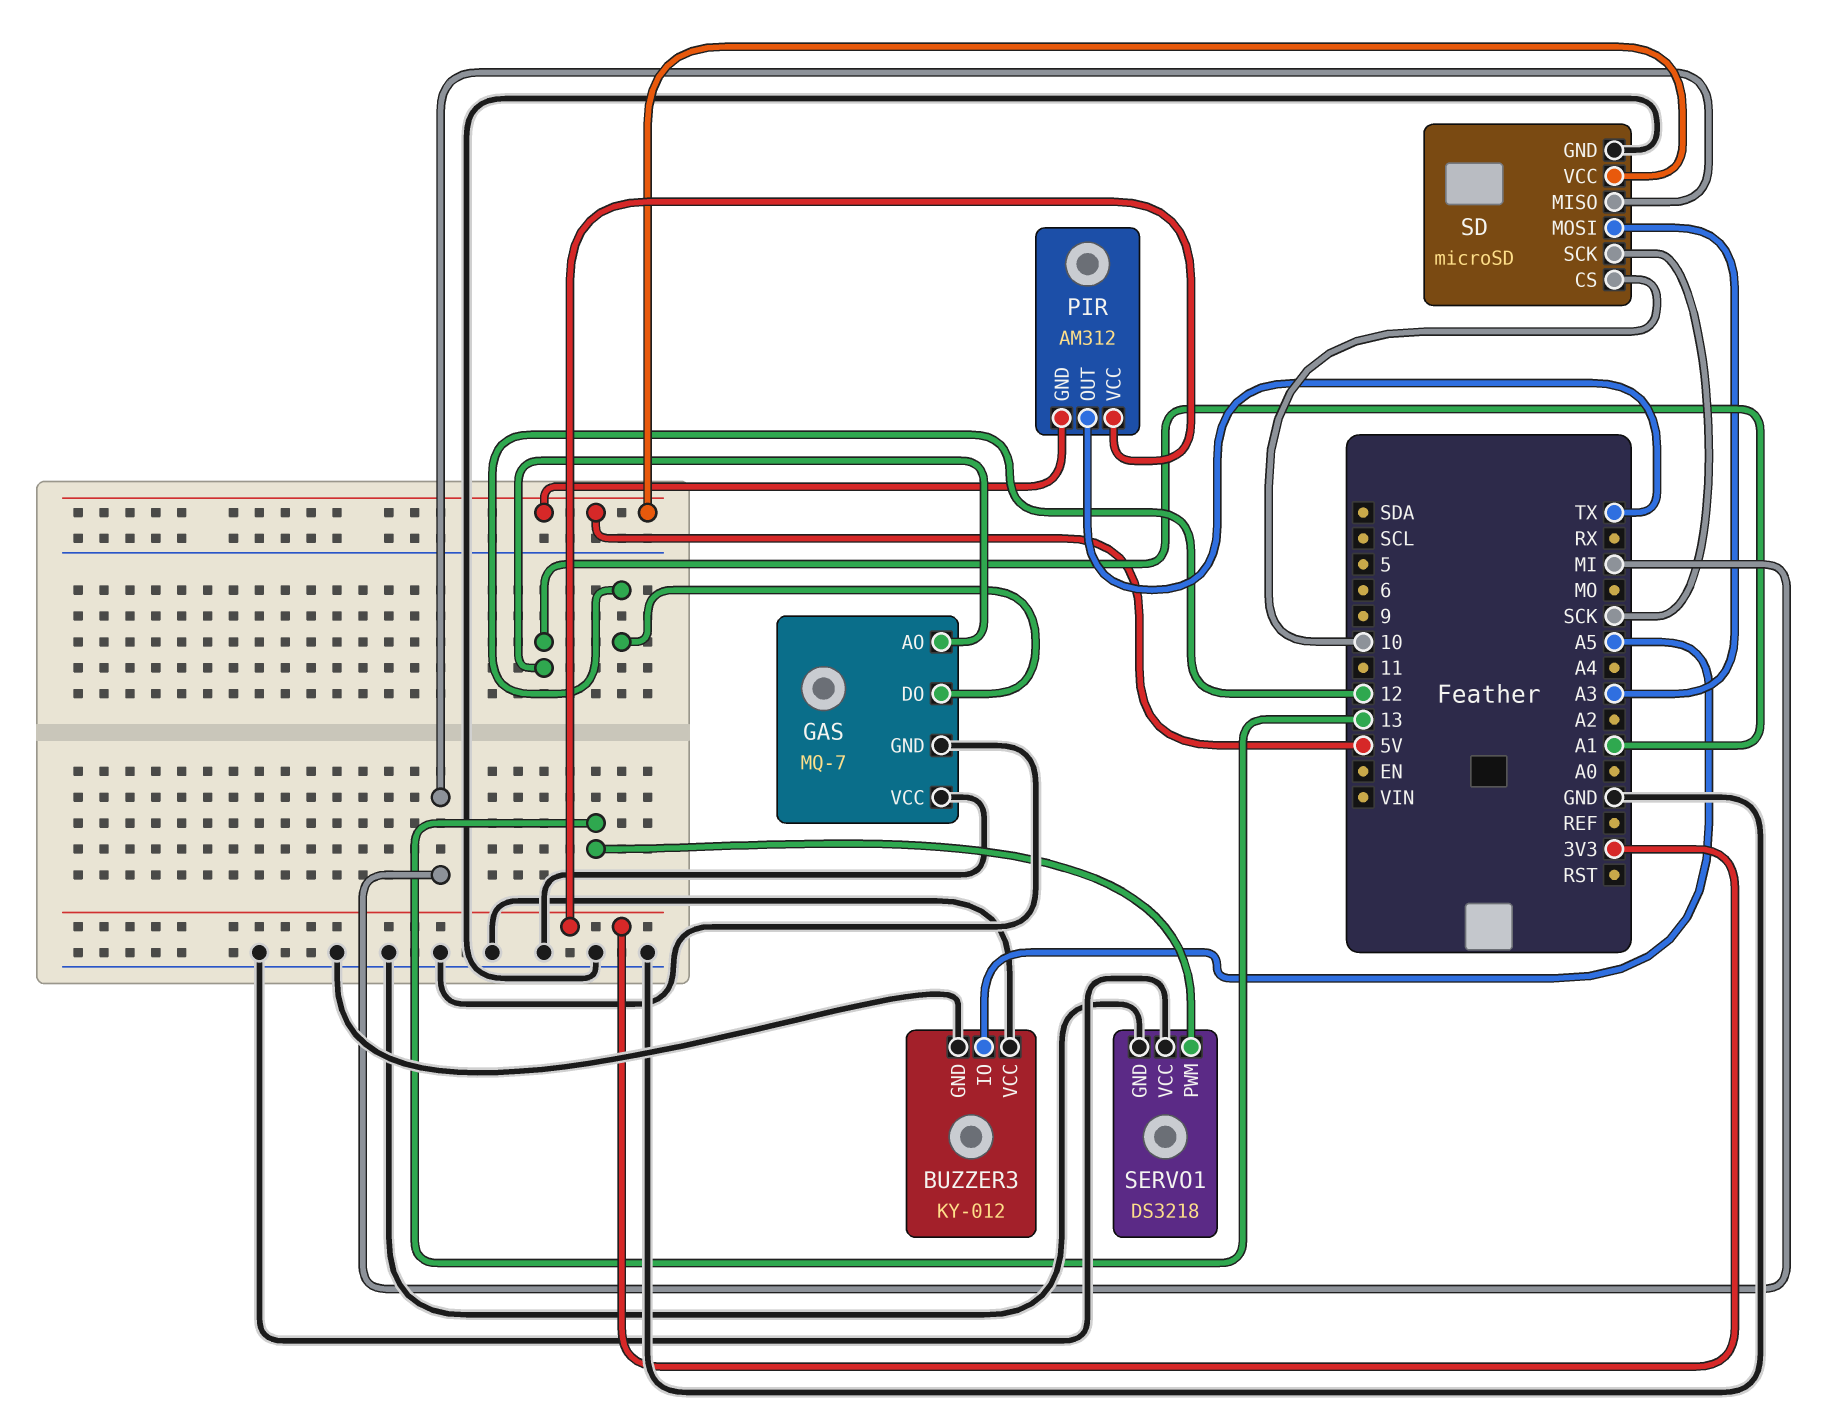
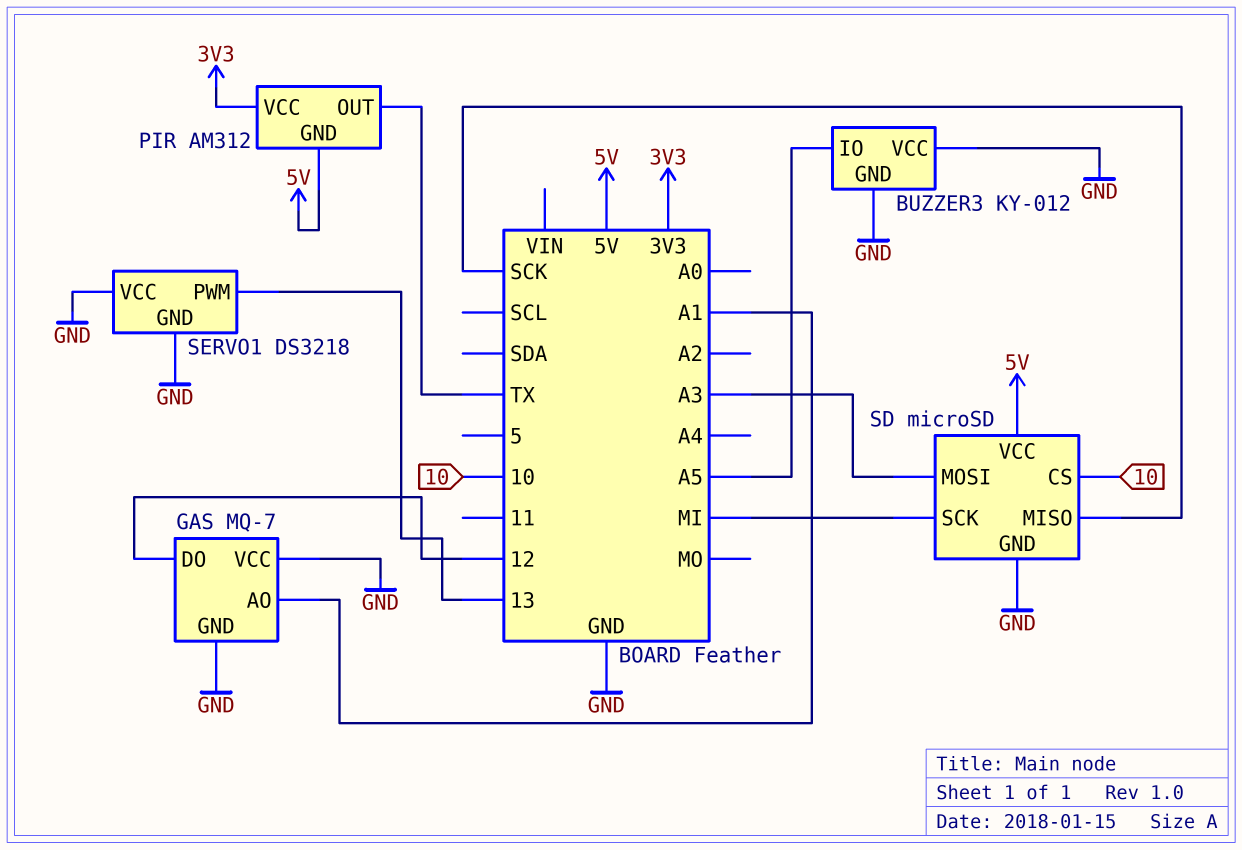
SD pin MISO: MI -> SCK
SD pin SCK: SCK -> MI

